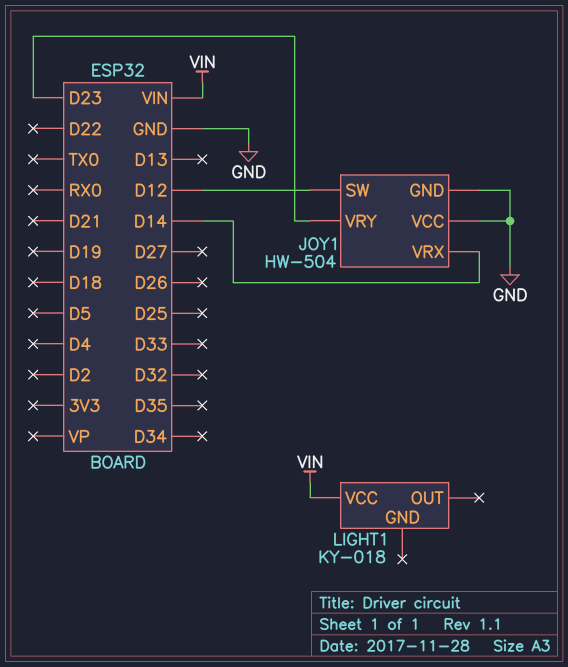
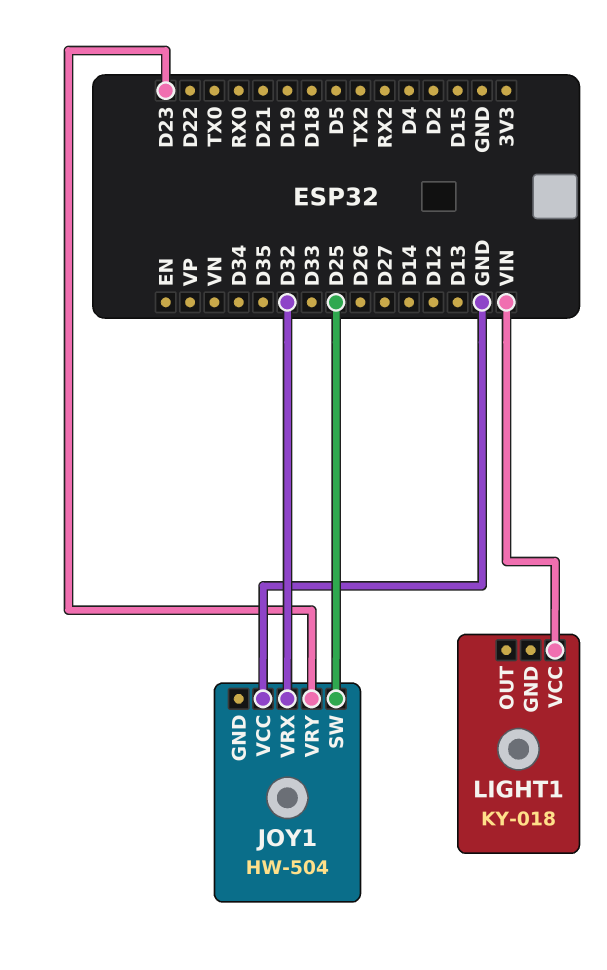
JOY1 pin GND: GND -> none
JOY1 pin SW: D12 -> D25
JOY1 pin VRX: D14 -> D32

